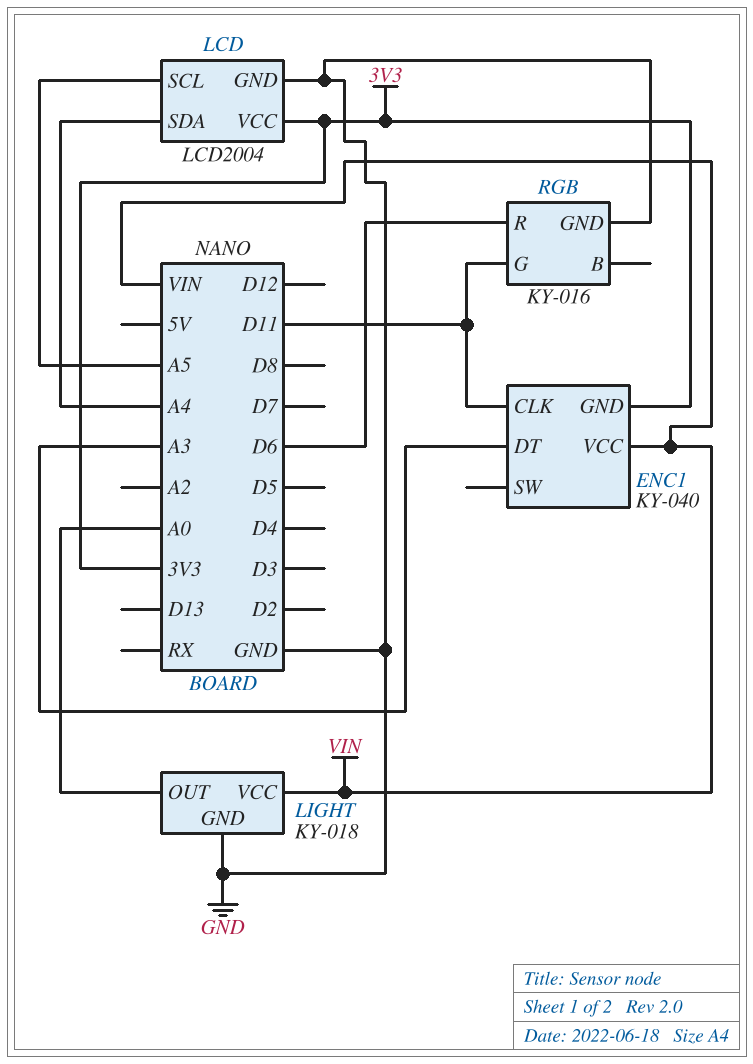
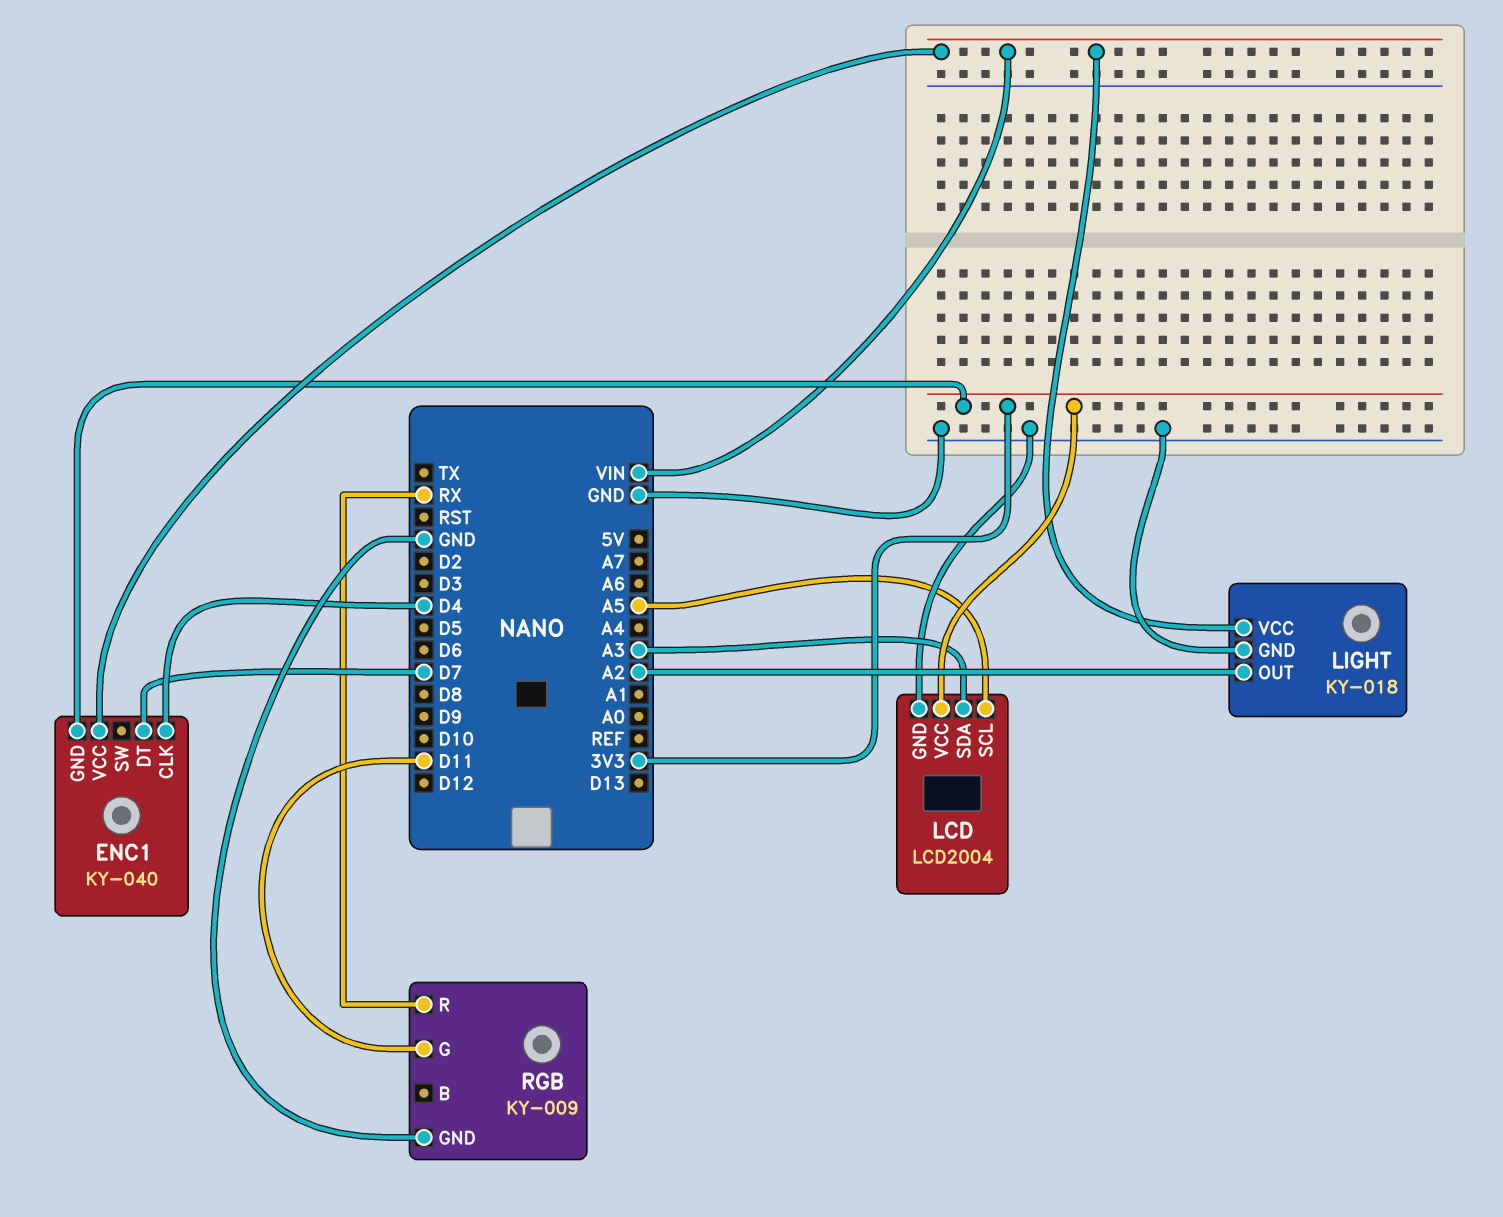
ENC1 pin CLK: D11 -> D4
ENC1 pin DT: A3 -> D7
LCD pin SDA: A4 -> A3
LIGHT pin OUT: A0 -> A2
RGB: KY-016 -> KY-009
RGB pin R: D6 -> RX

